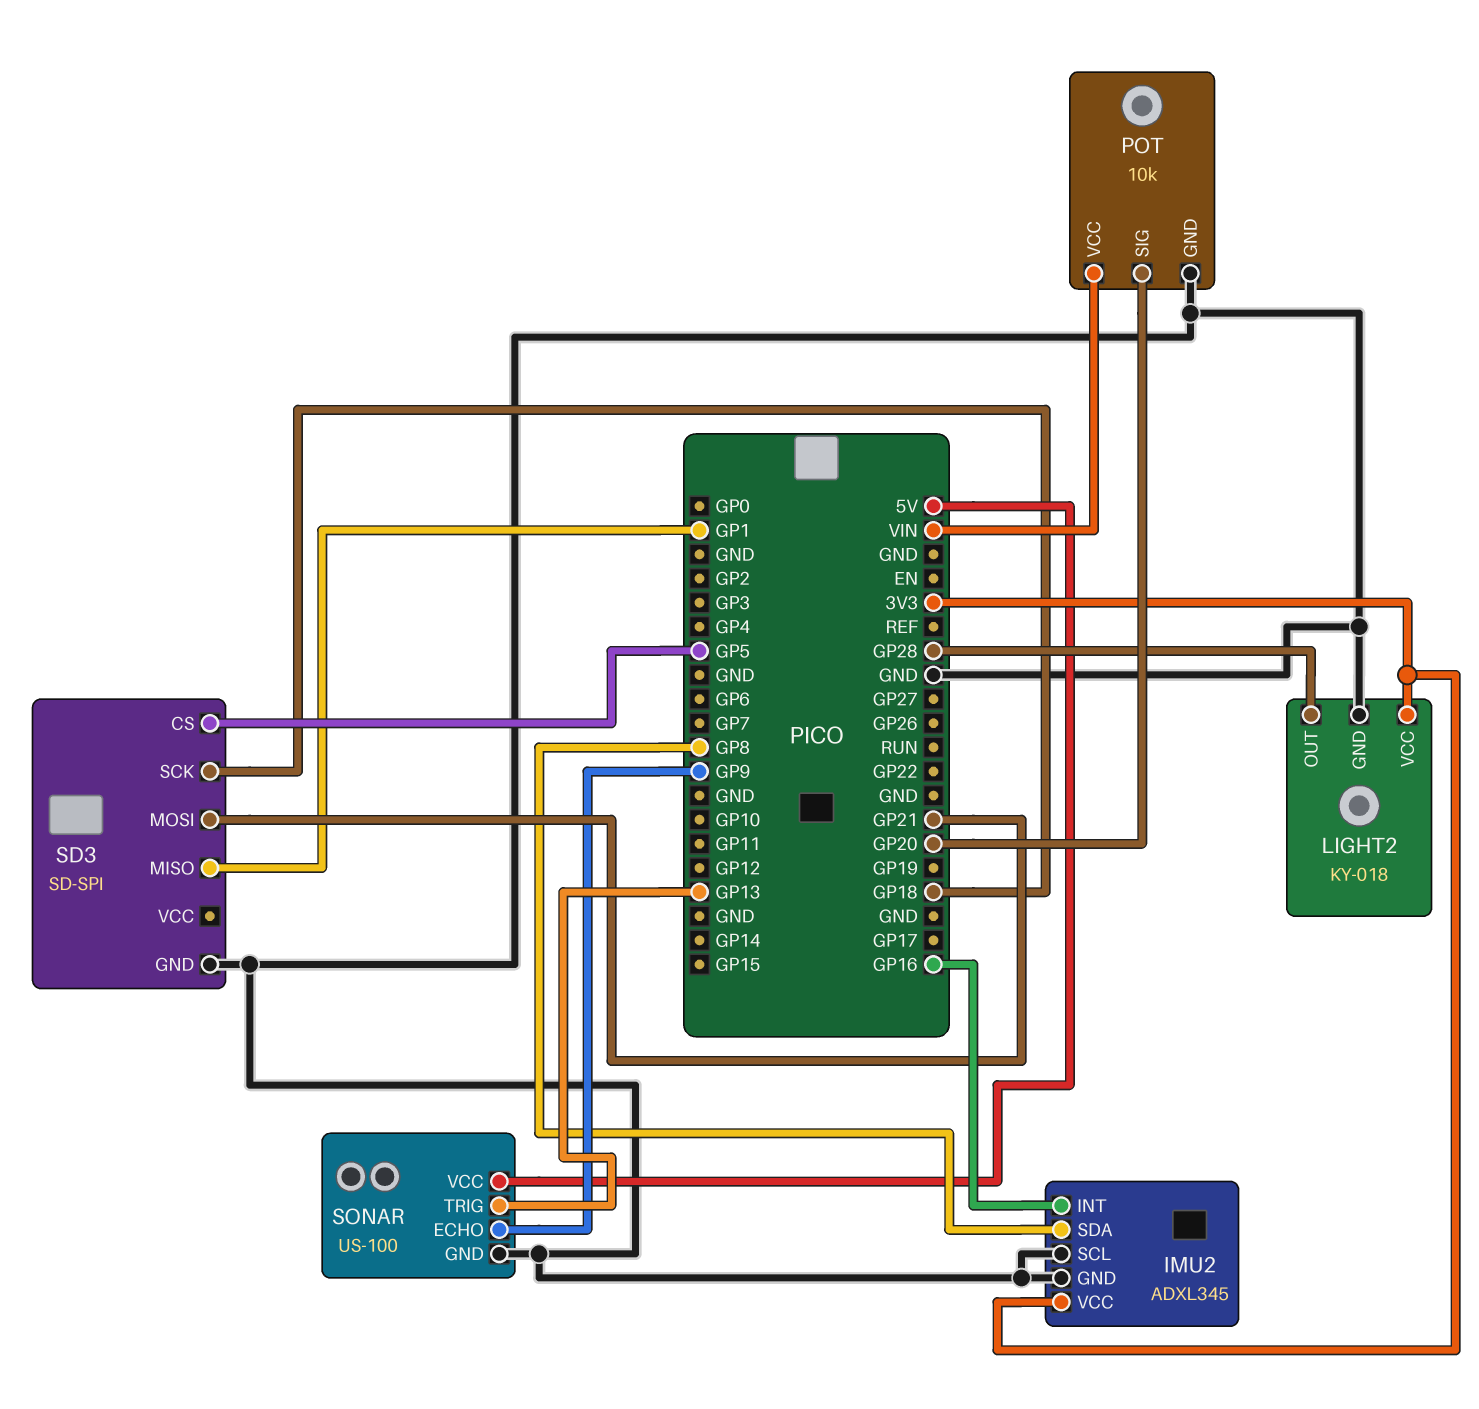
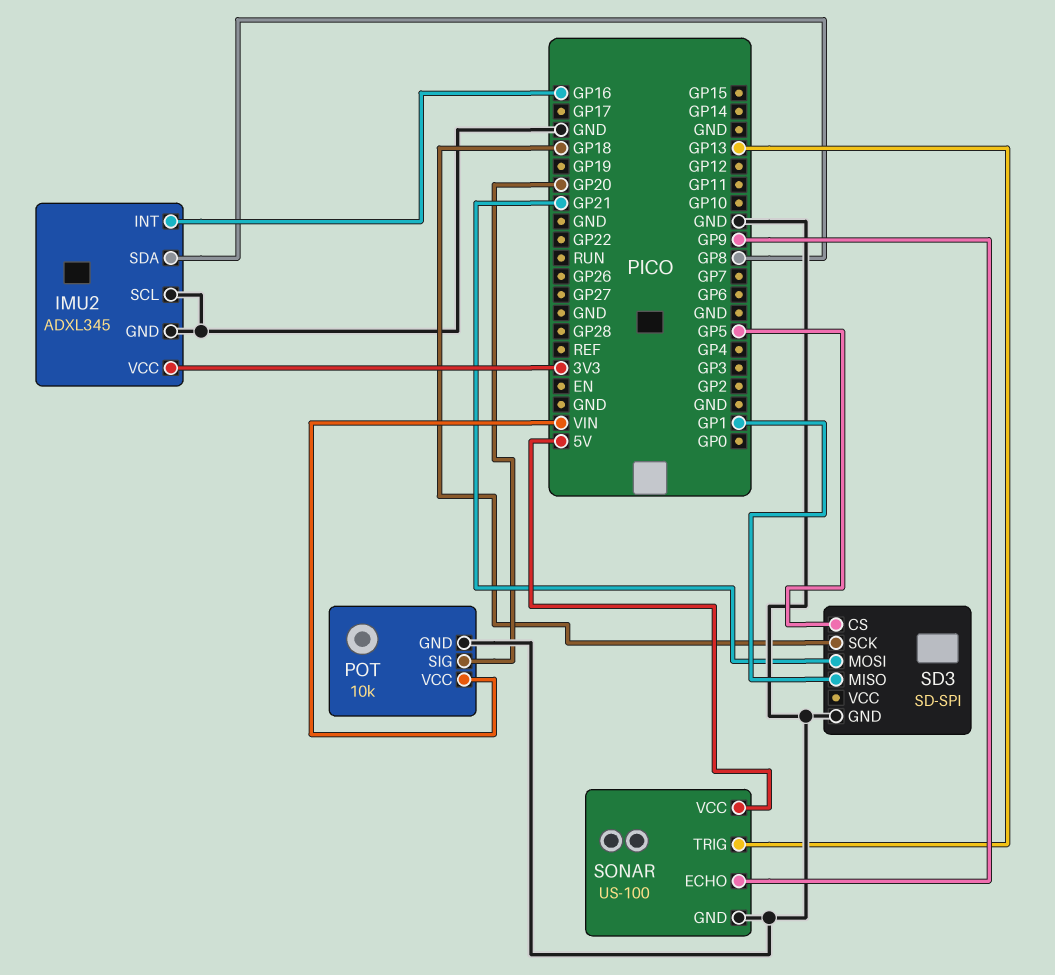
LIGHT2: KY-018 -> none
LIGHT2 pin GND: GND -> none
LIGHT2 pin OUT: GP28 -> none
LIGHT2 pin VCC: 3V3 -> none

